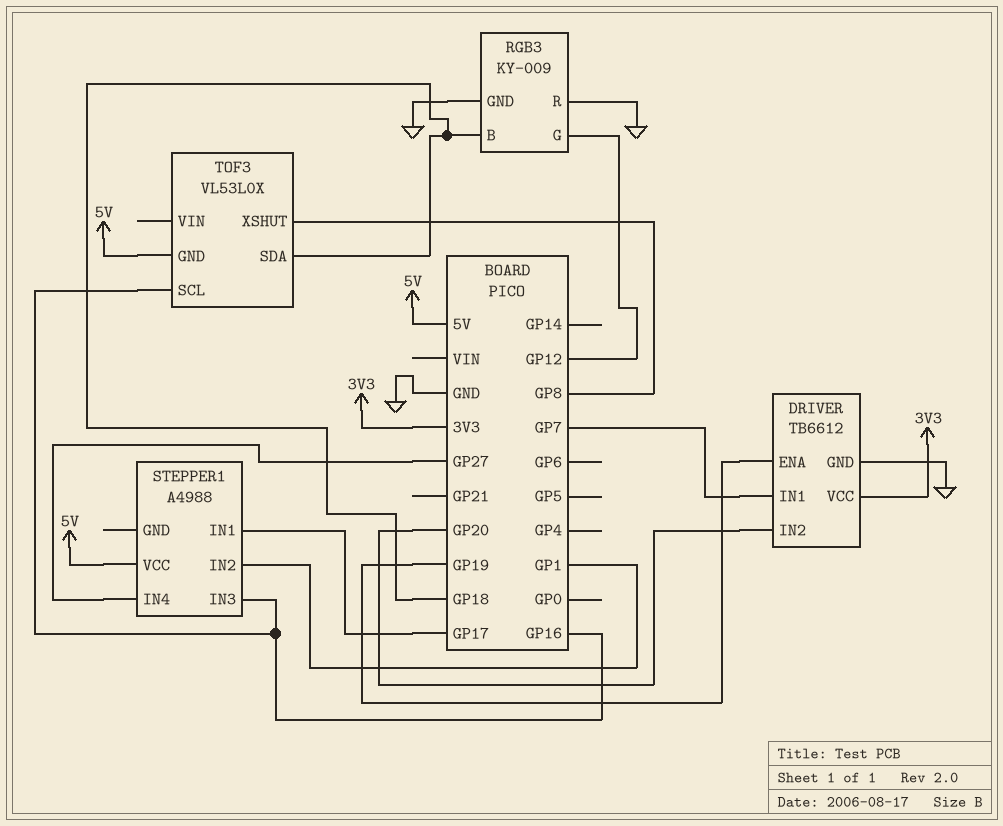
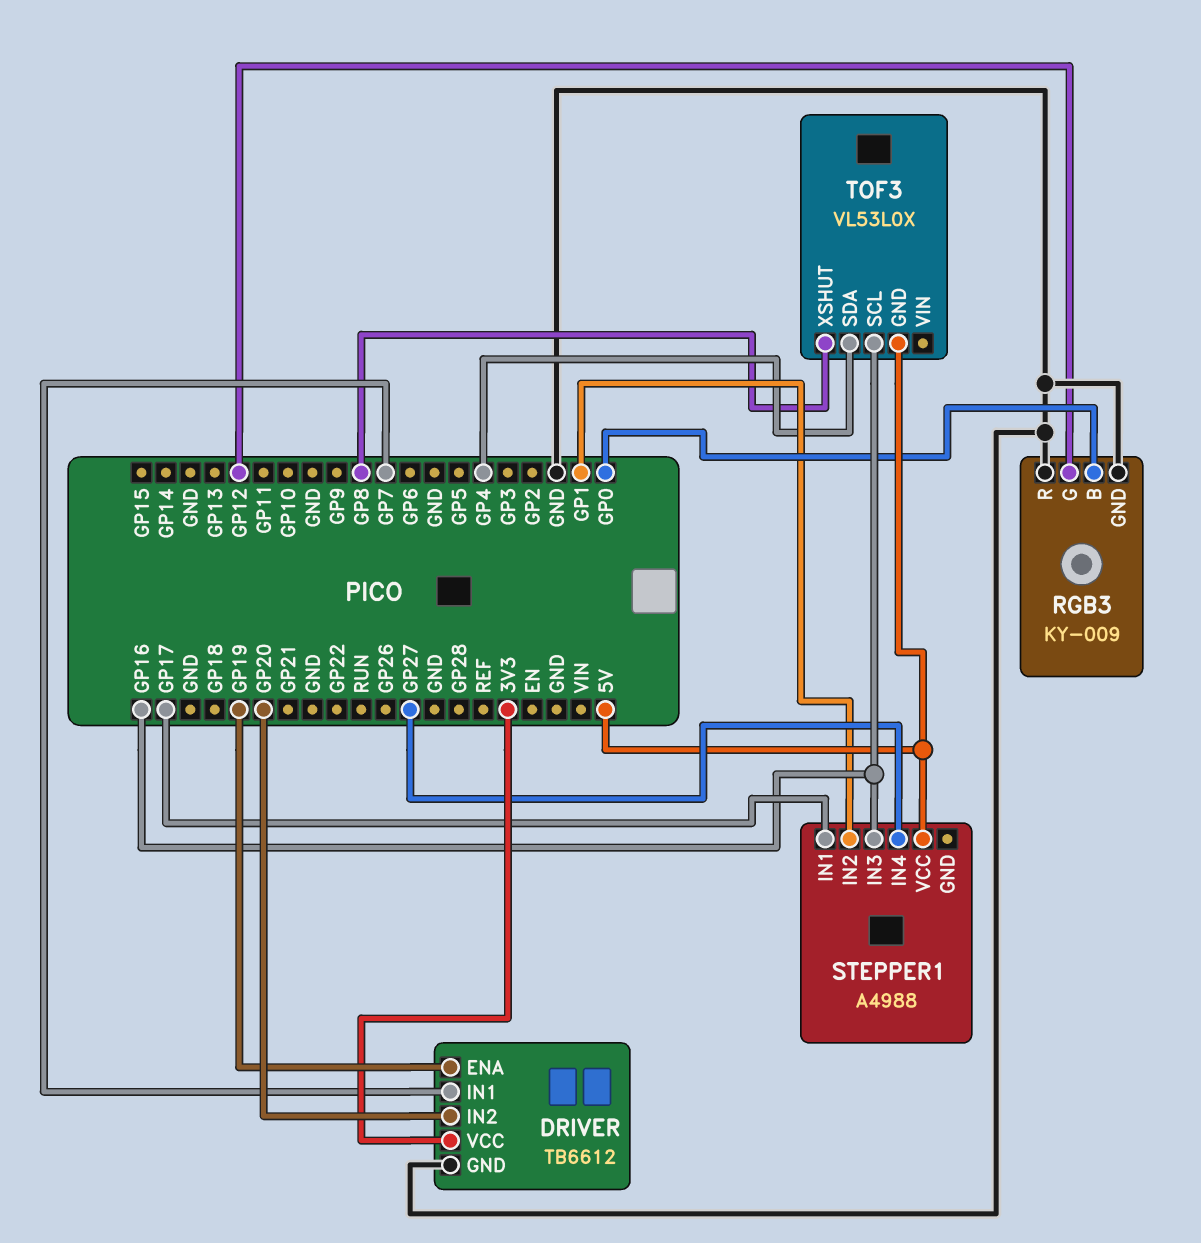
RGB3 pin B: GP18 -> GP0
TOF3 pin SDA: GP18 -> GP4

